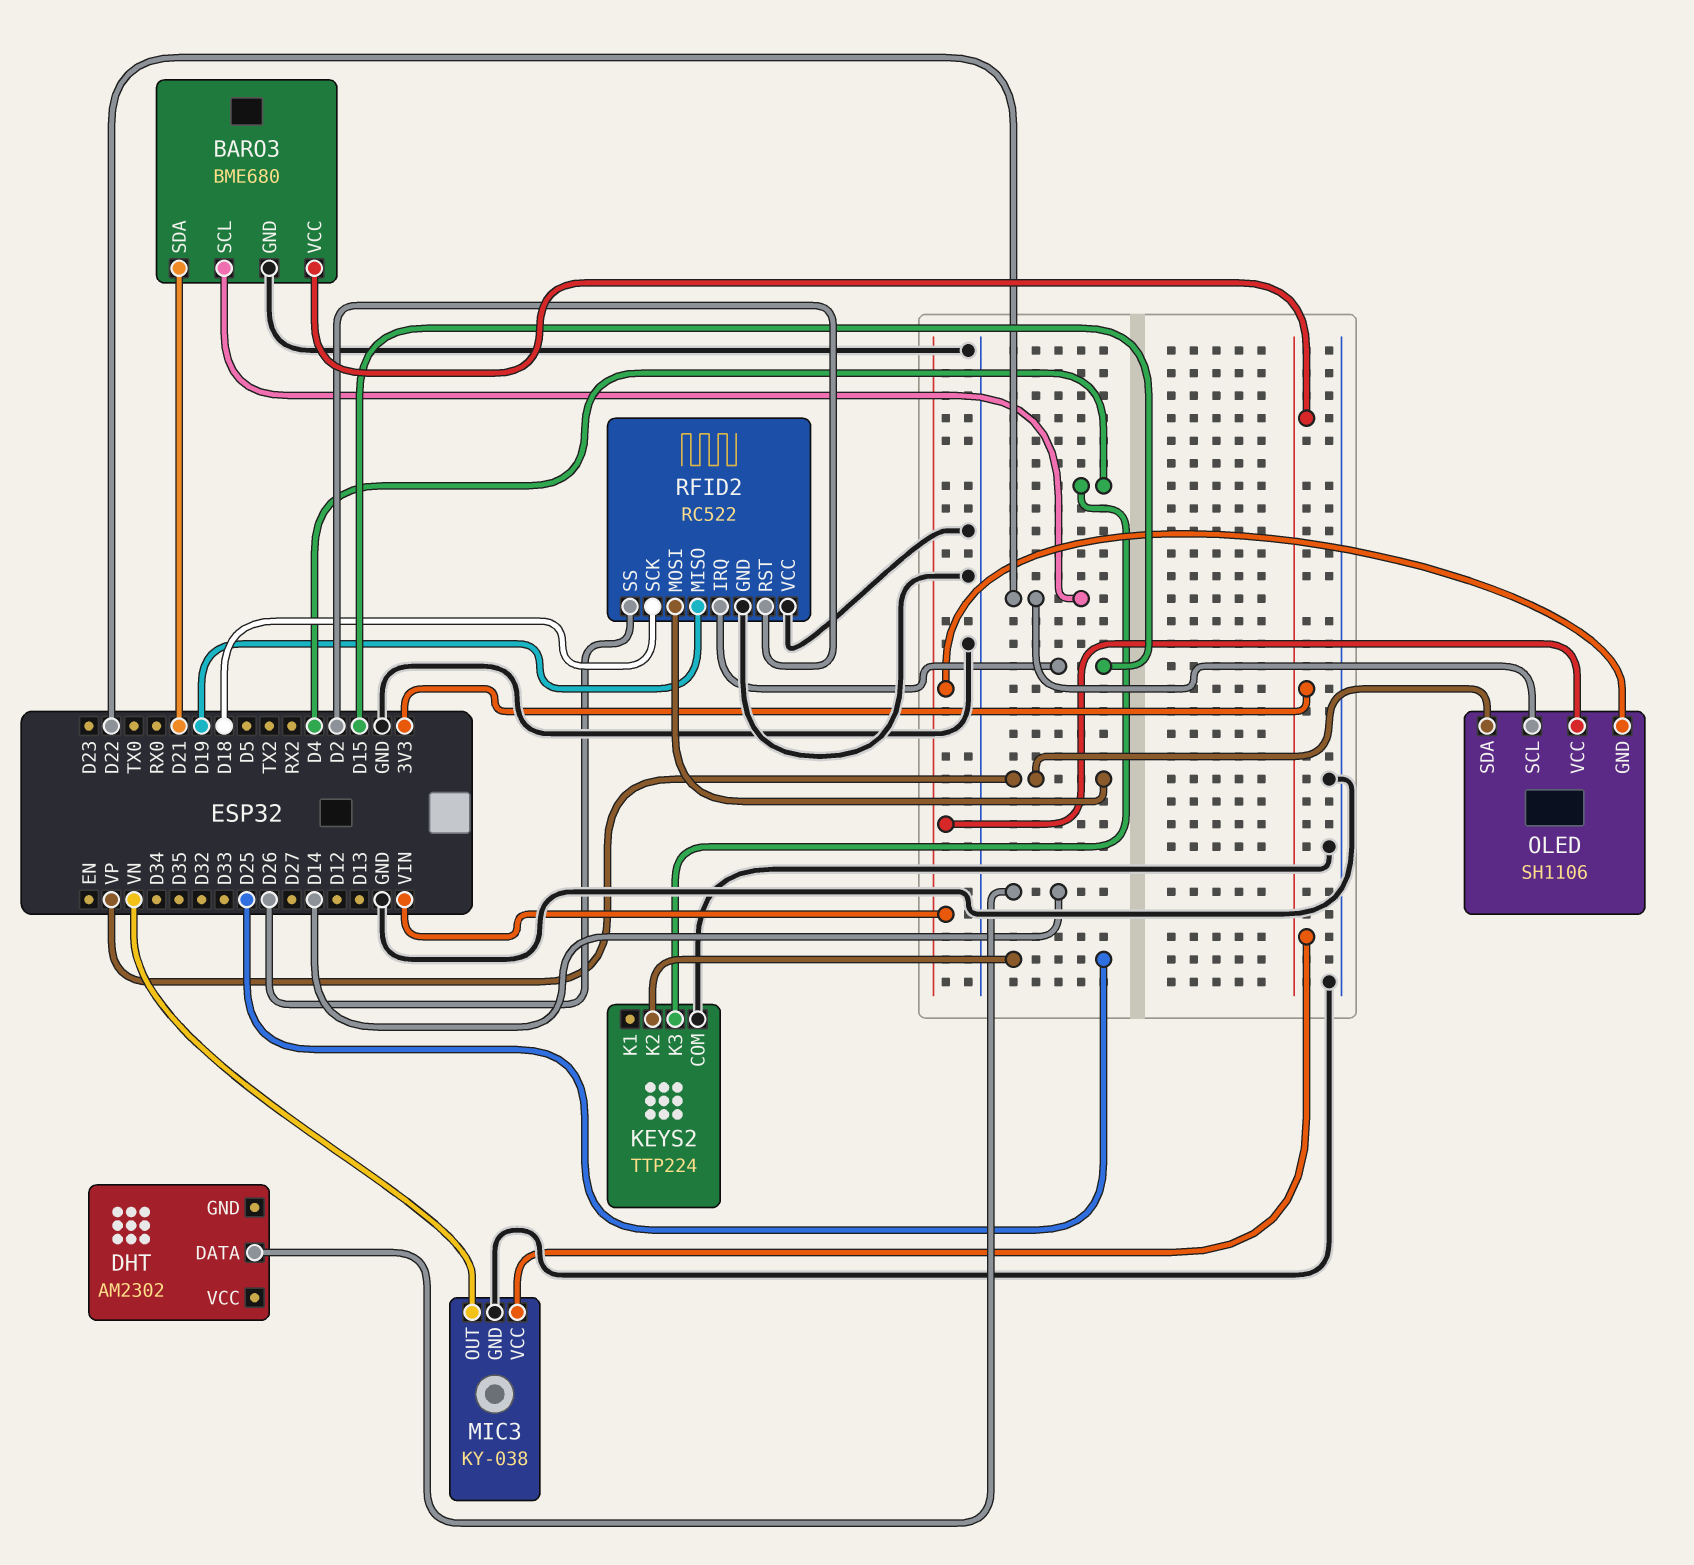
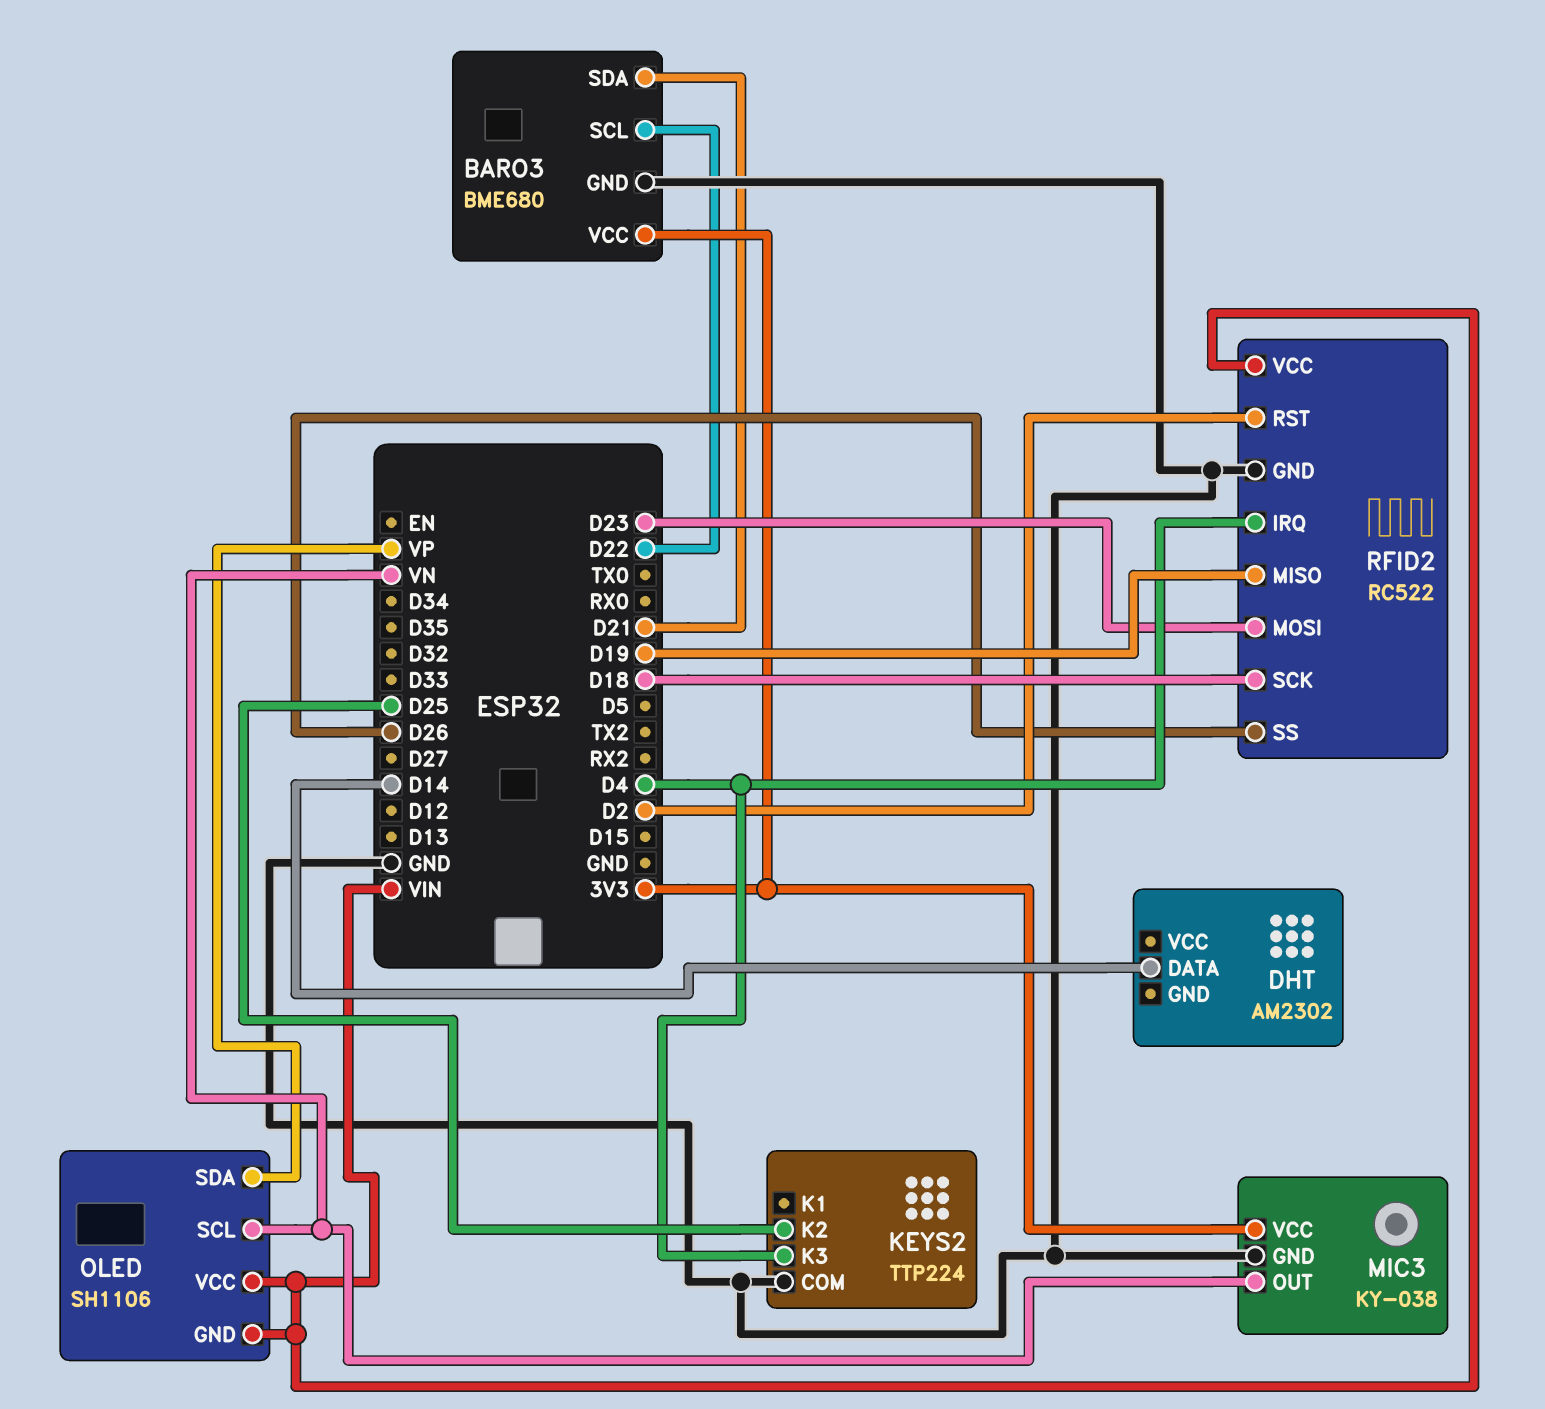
OLED pin SCL: D22 -> VN
RFID2 pin IRQ: D15 -> D4
RFID2 pin MOSI: VP -> D23
RFID2 pin VCC: GND -> VIN

